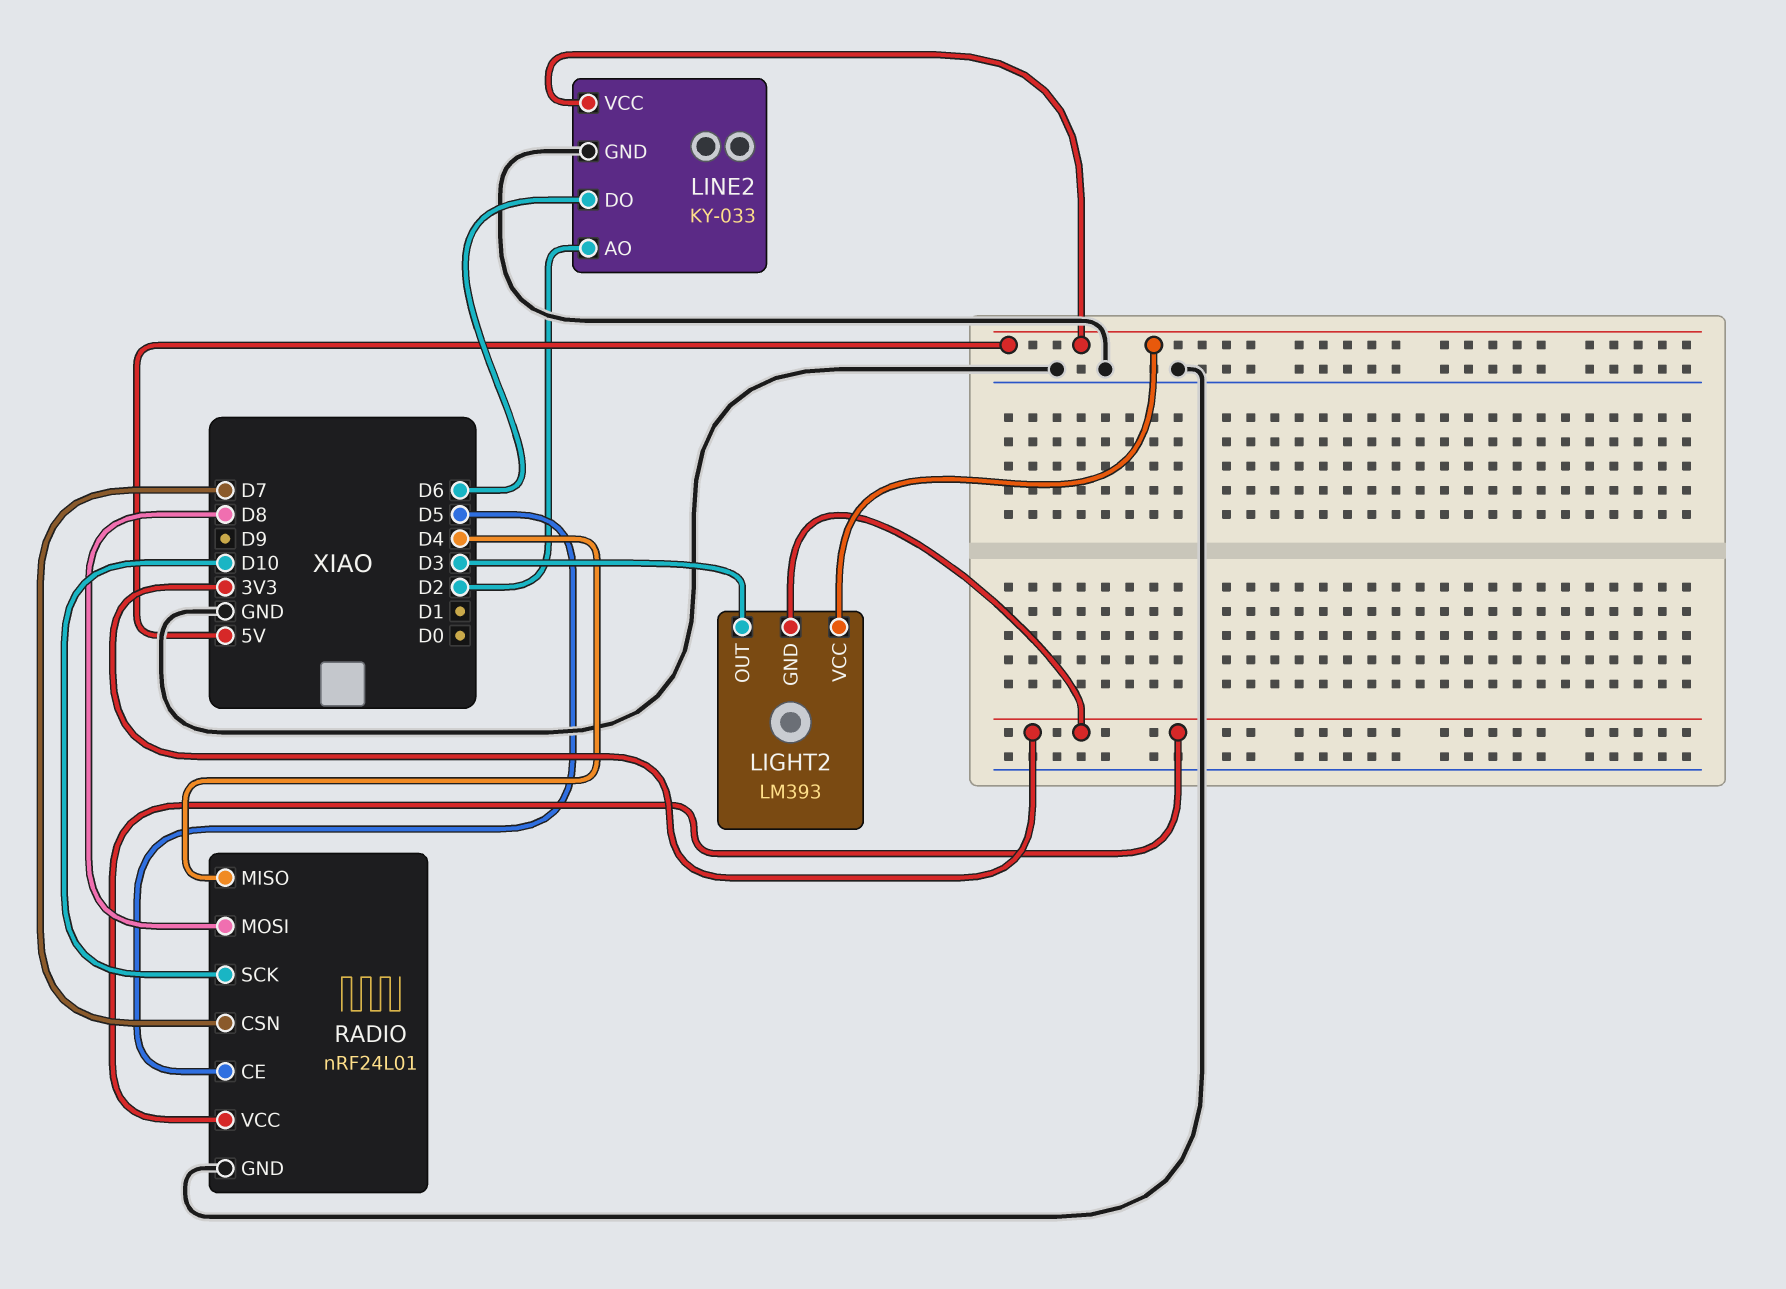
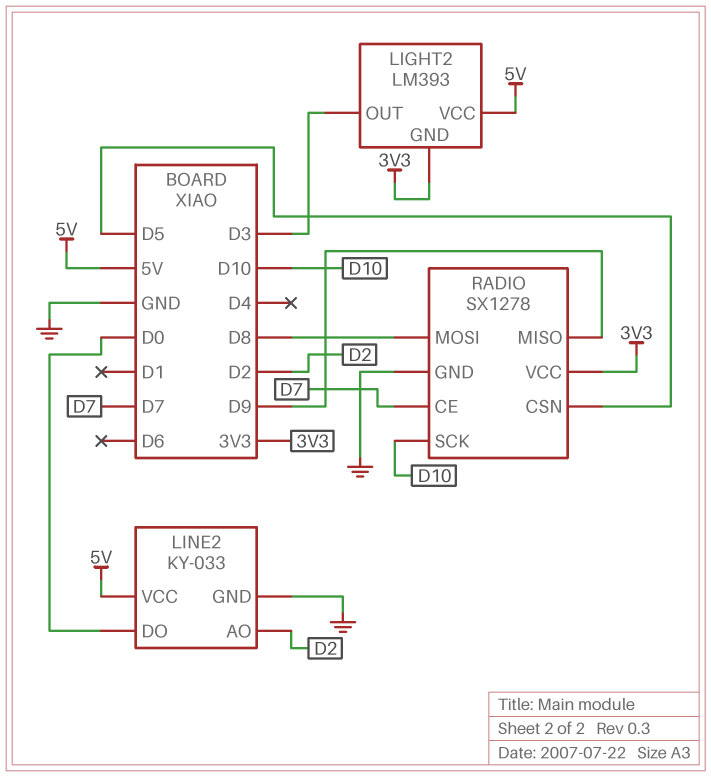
LINE2 pin DO: D6 -> D0
RADIO: nRF24L01 -> SX1278
RADIO pin CE: D5 -> D7
RADIO pin CSN: D7 -> D5
RADIO pin MISO: D4 -> D9

